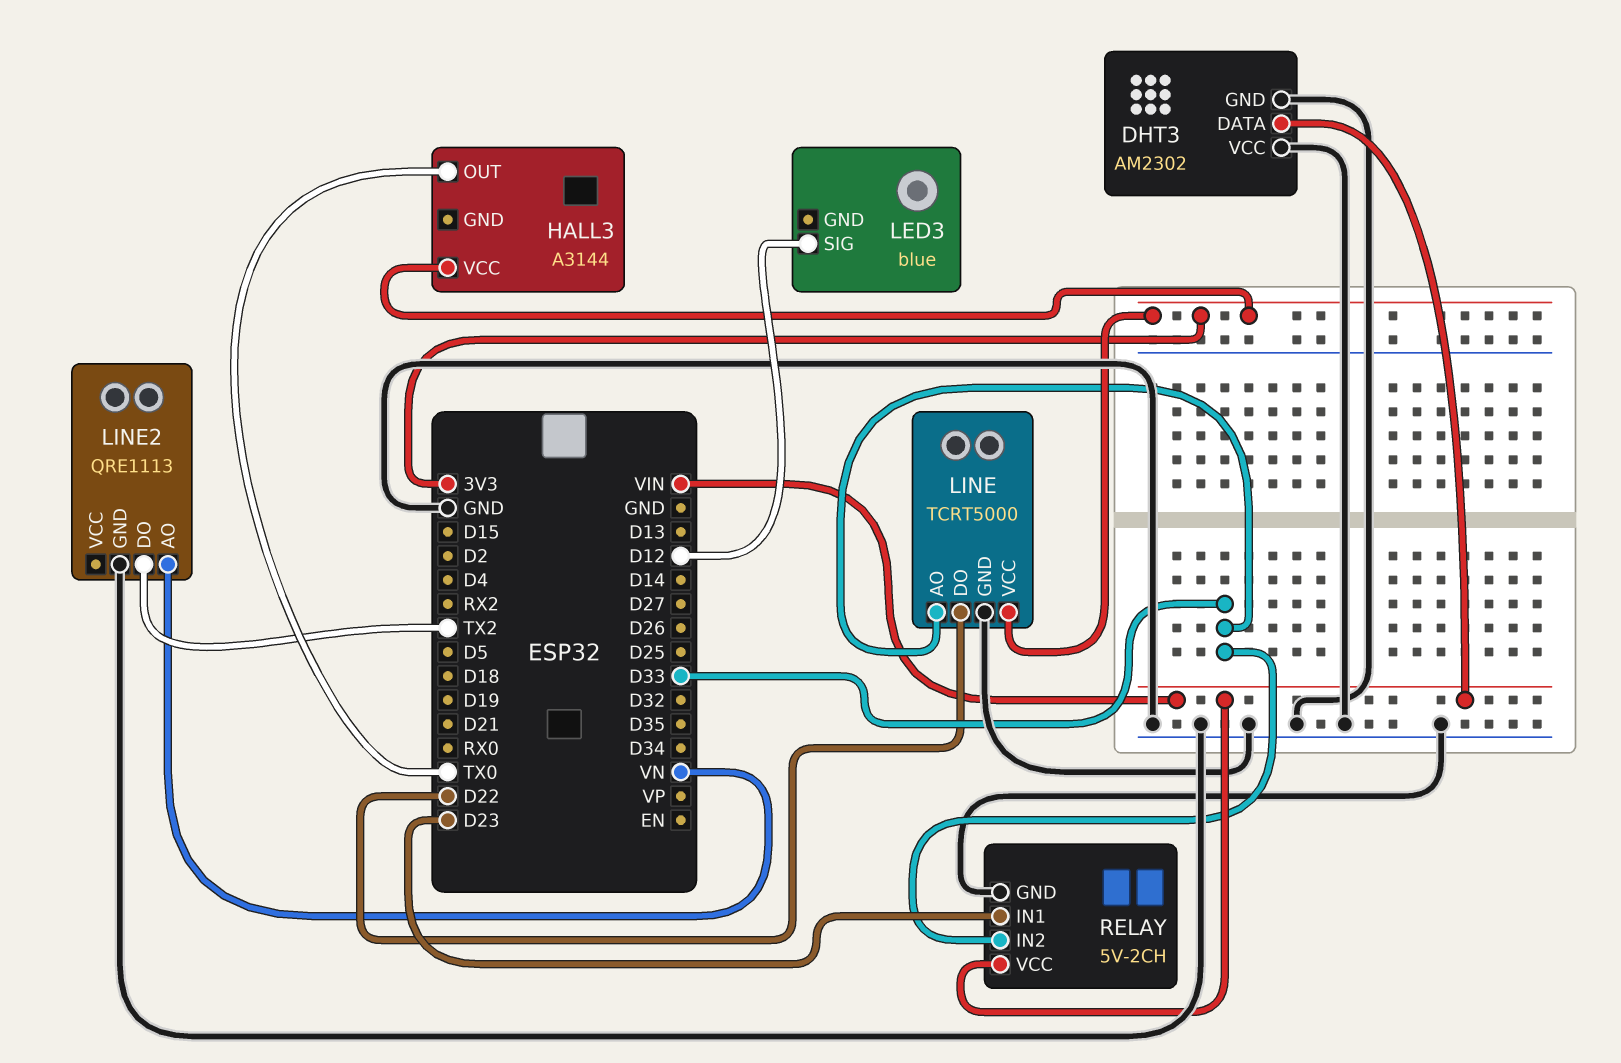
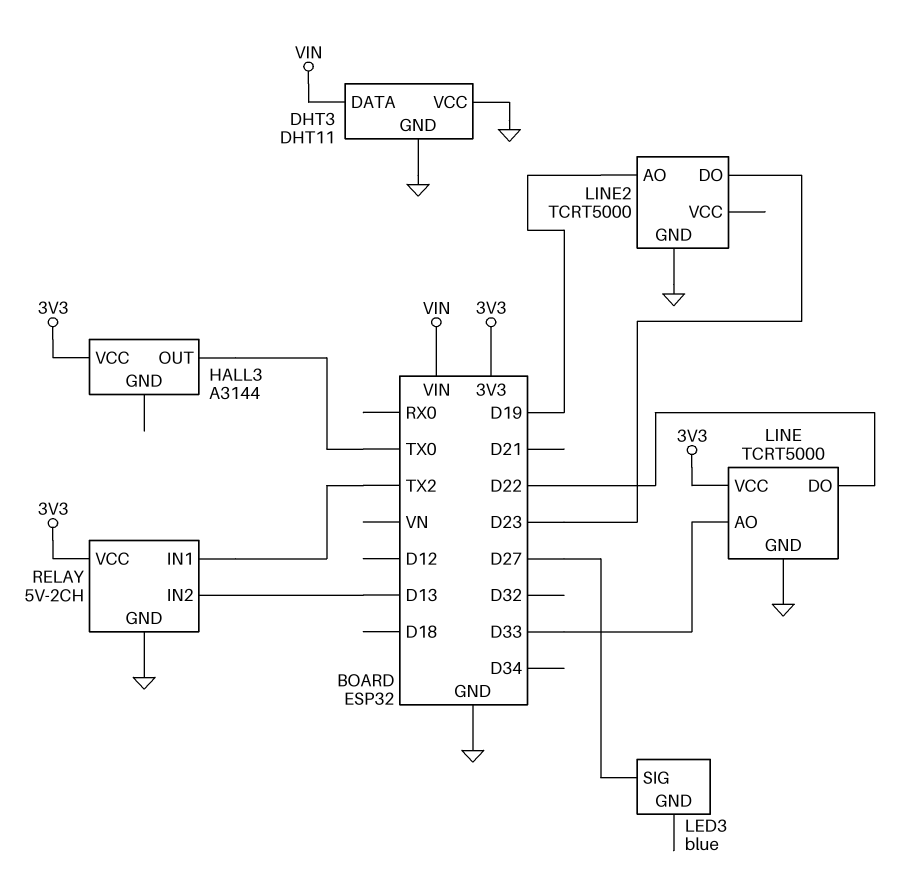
DHT3: AM2302 -> DHT11
LED3 pin SIG: D12 -> D27
LINE2: QRE1113 -> TCRT5000
LINE2 pin AO: VN -> D19
LINE2 pin DO: TX2 -> D23
RELAY pin IN1: D23 -> TX2
RELAY pin IN2: D33 -> D13
RELAY pin VCC: VIN -> 3V3

